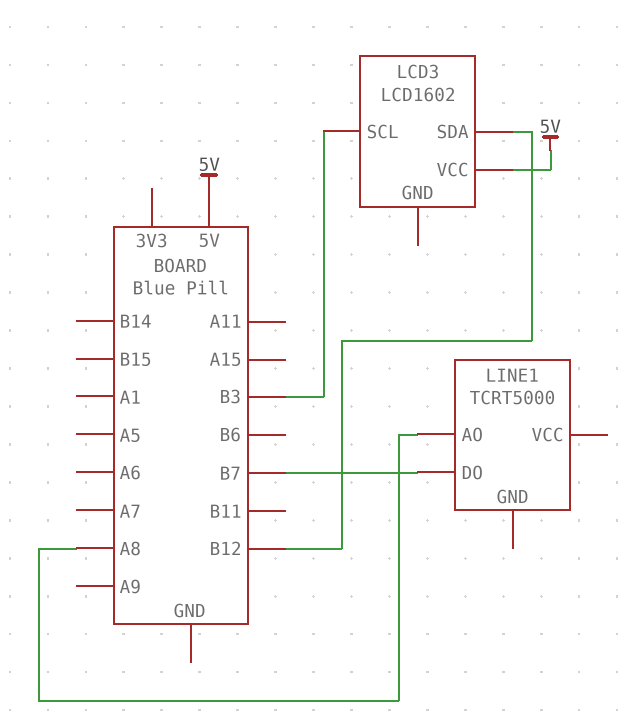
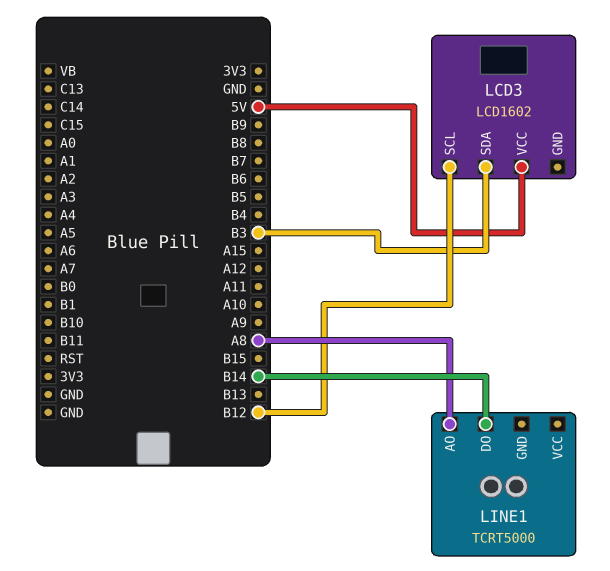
LCD3 pin SCL: B3 -> B12
LCD3 pin SDA: B12 -> B3
LINE1 pin DO: B7 -> B14

